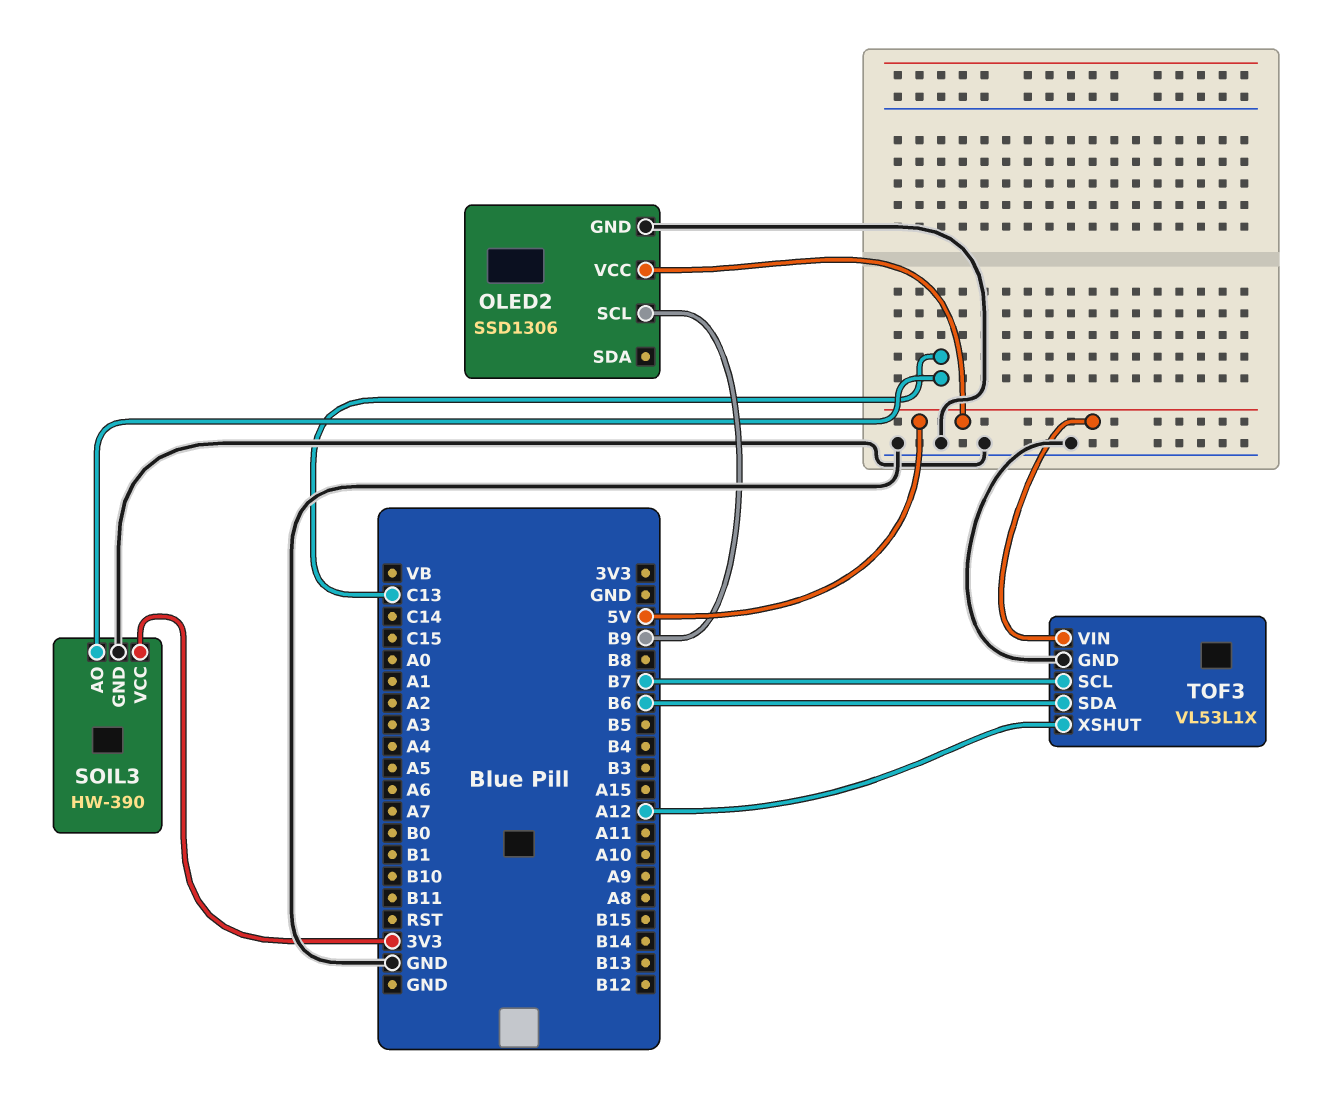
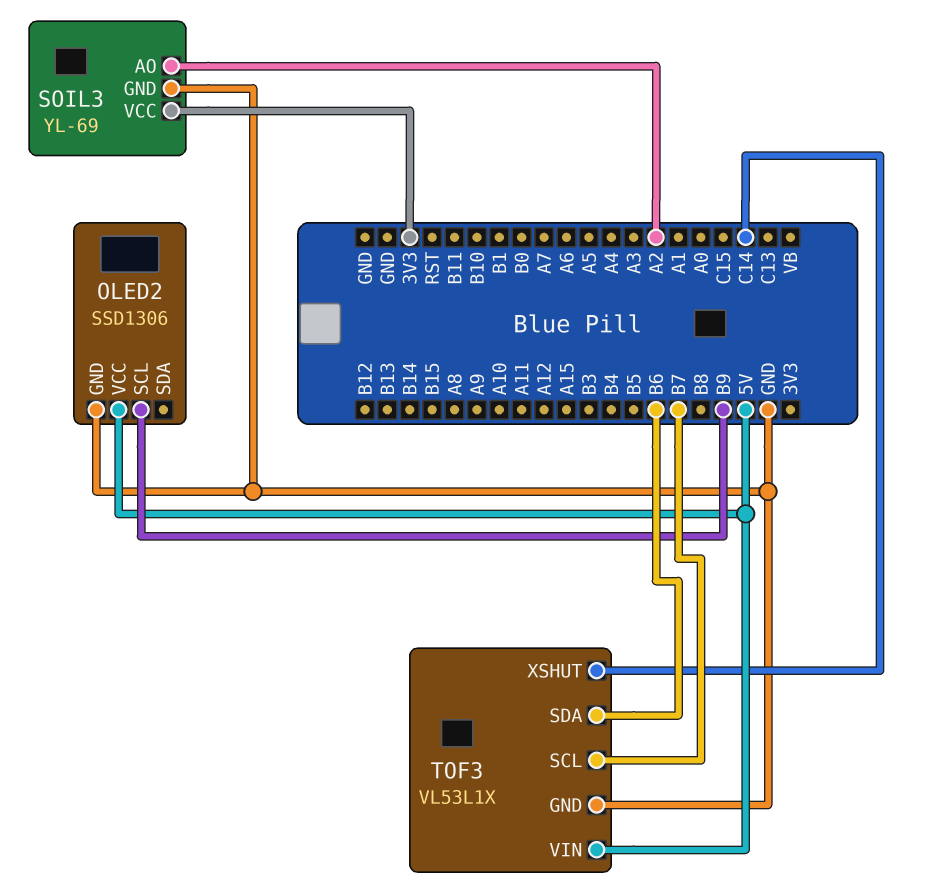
SOIL3: HW-390 -> YL-69
SOIL3 pin AO: C13 -> A2
TOF3 pin XSHUT: A12 -> C14

